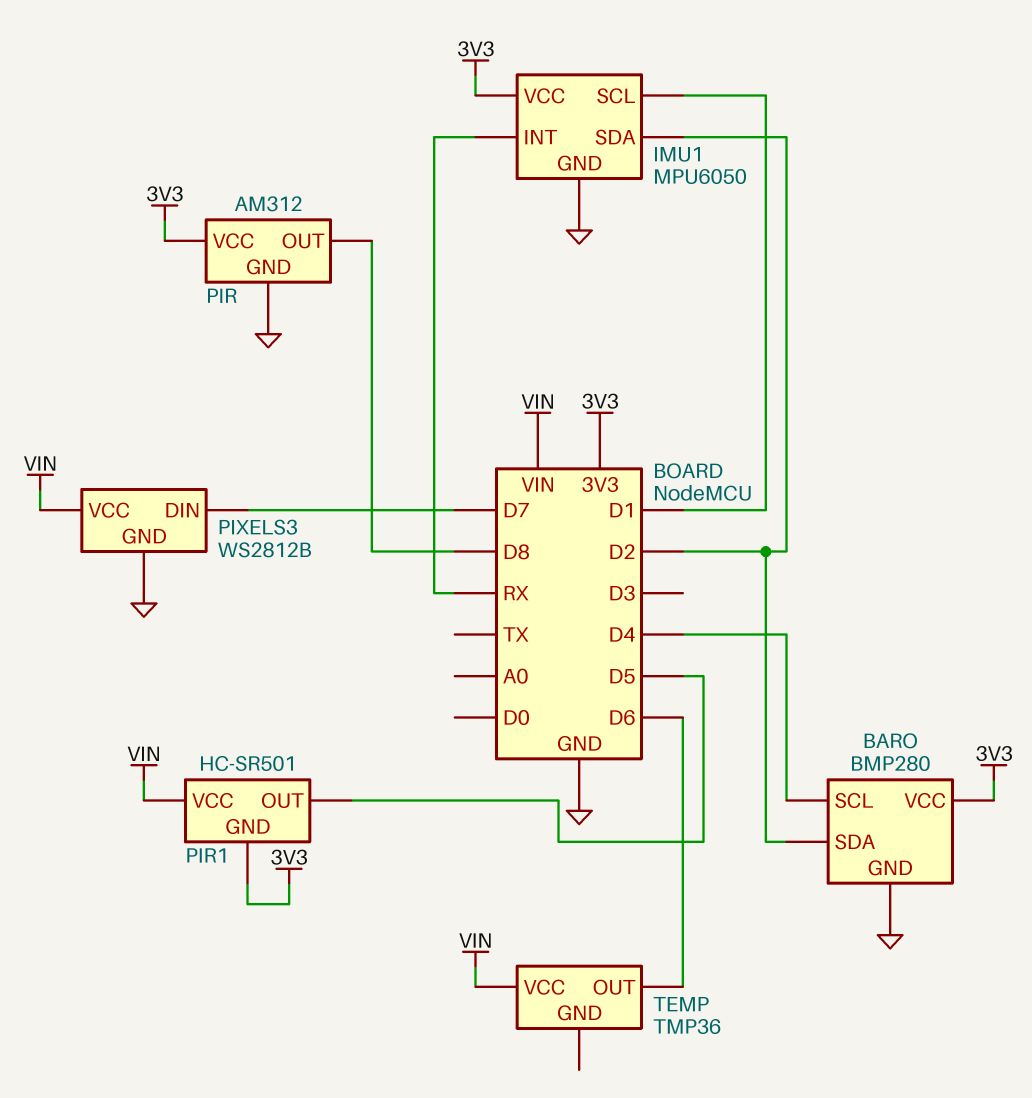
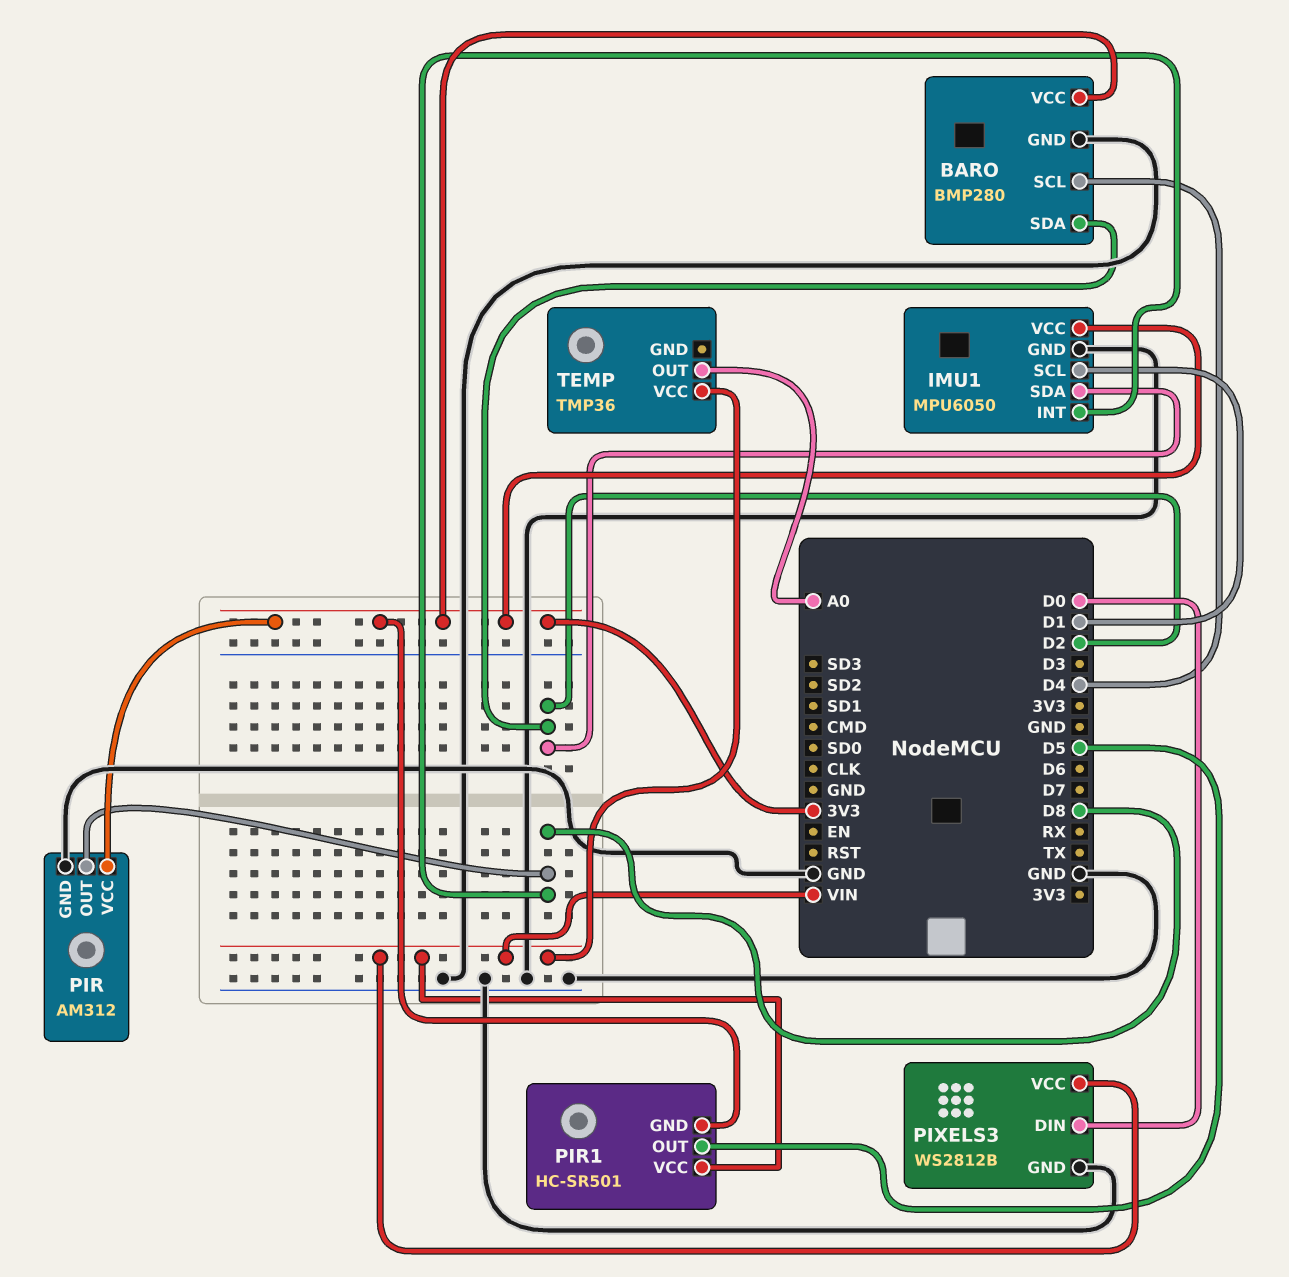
IMU1 pin INT: RX -> D8
PIXELS3 pin DIN: D7 -> D0
TEMP pin OUT: D6 -> A0

